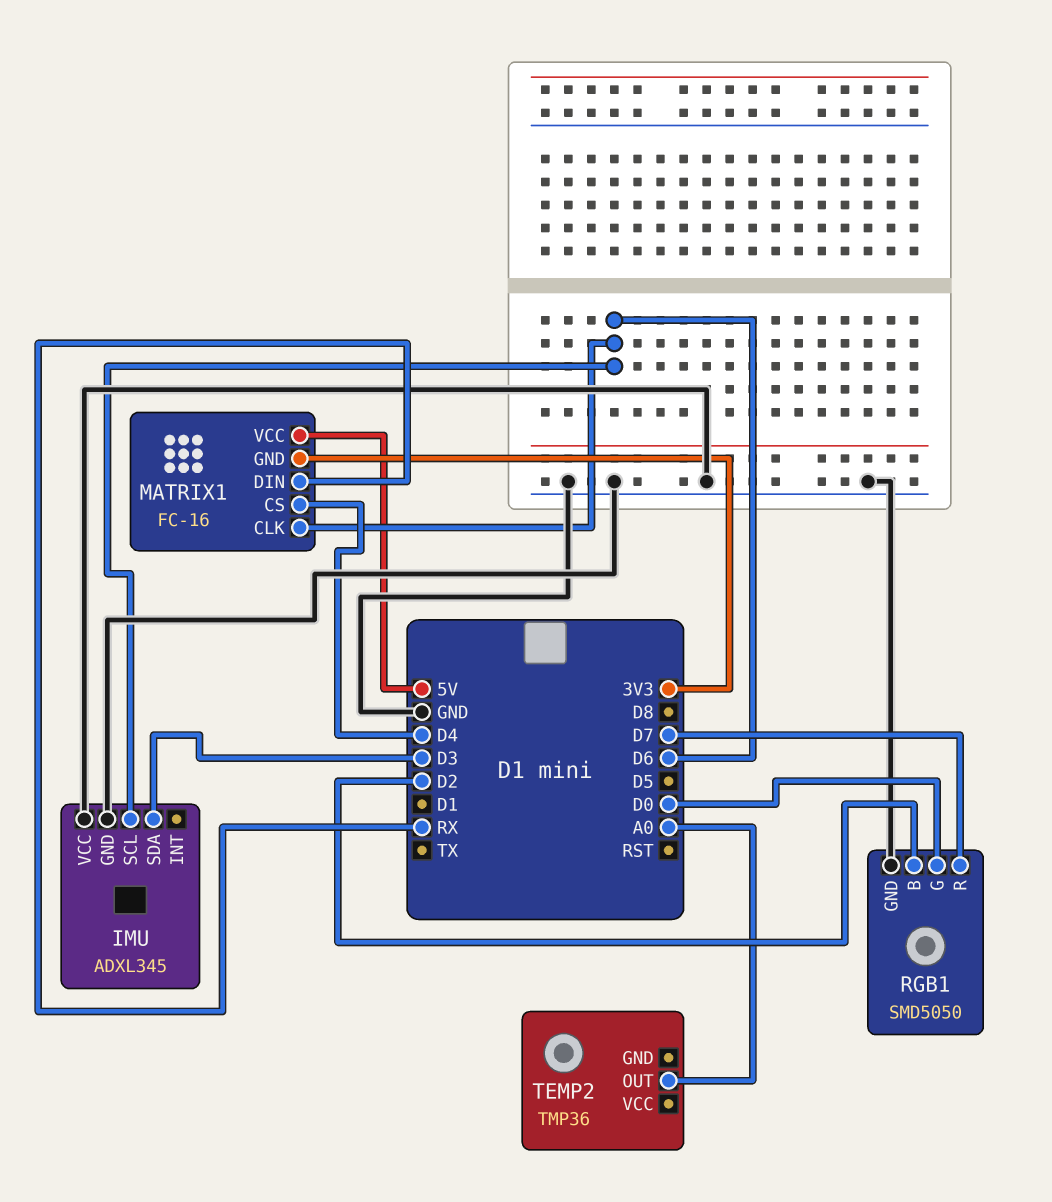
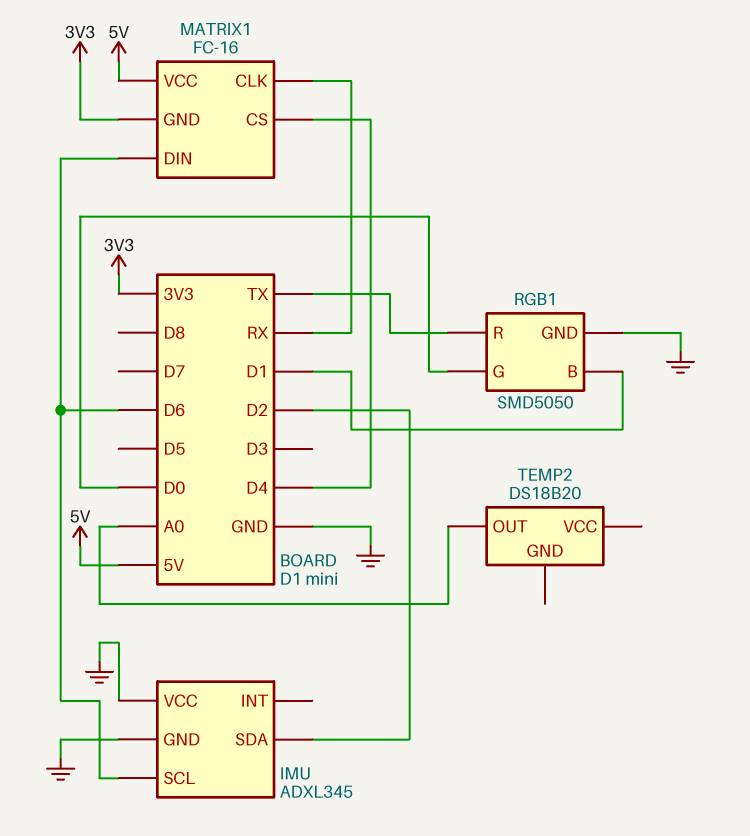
IMU pin SDA: D3 -> D2
MATRIX1 pin CLK: D6 -> RX
MATRIX1 pin DIN: RX -> D6
RGB1 pin B: D2 -> D1
RGB1 pin R: D7 -> TX
TEMP2: TMP36 -> DS18B20

